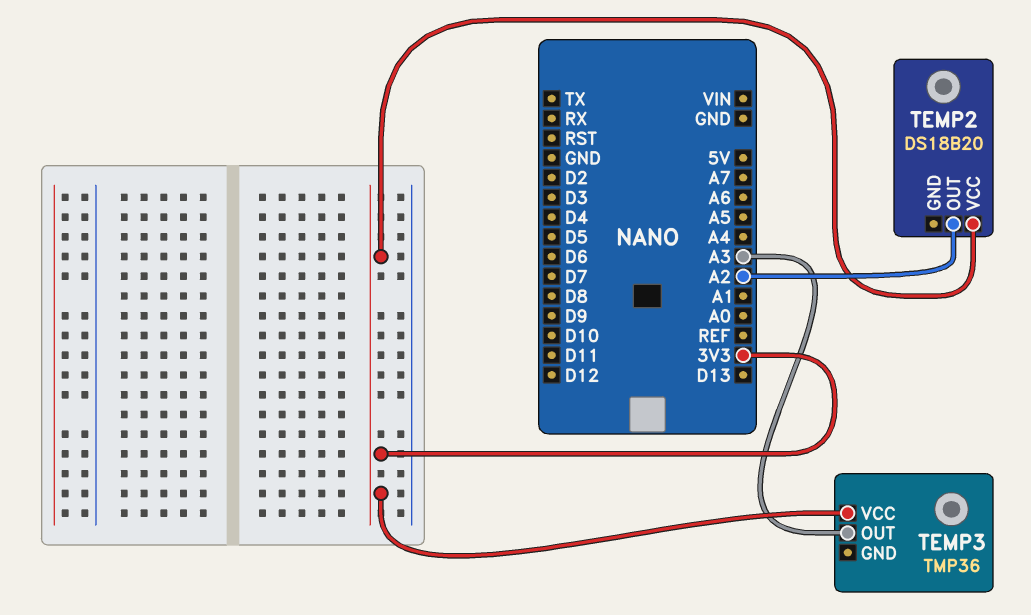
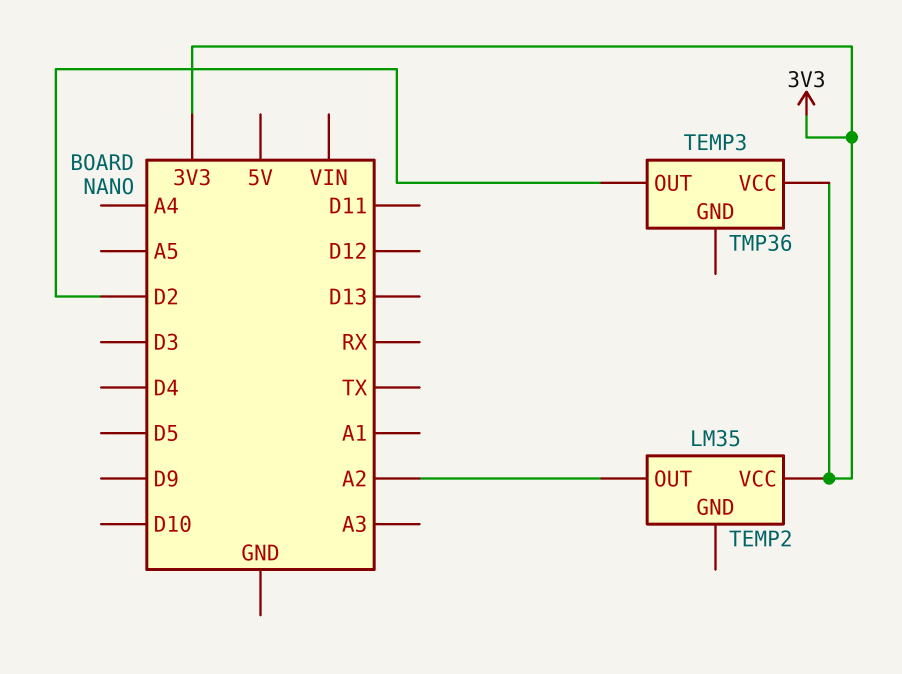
TEMP2: DS18B20 -> LM35
TEMP3 pin OUT: A3 -> D2

